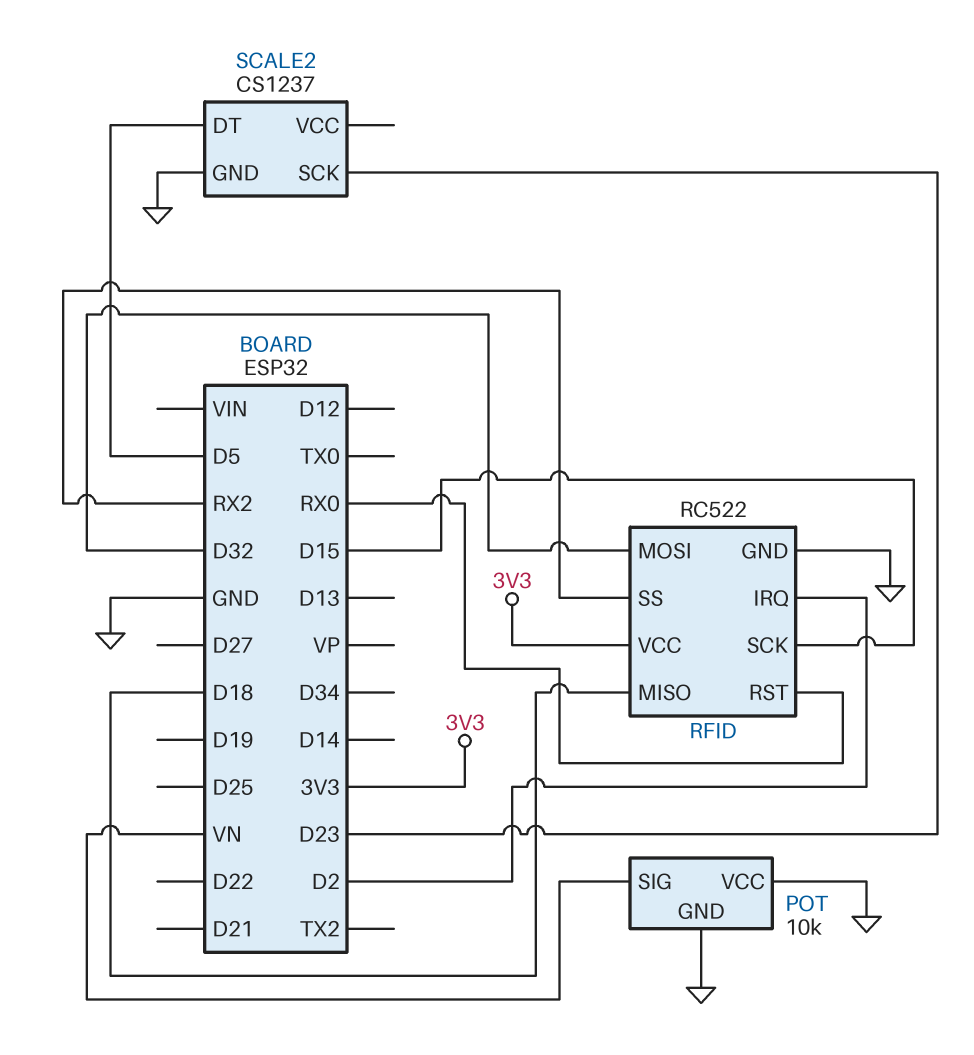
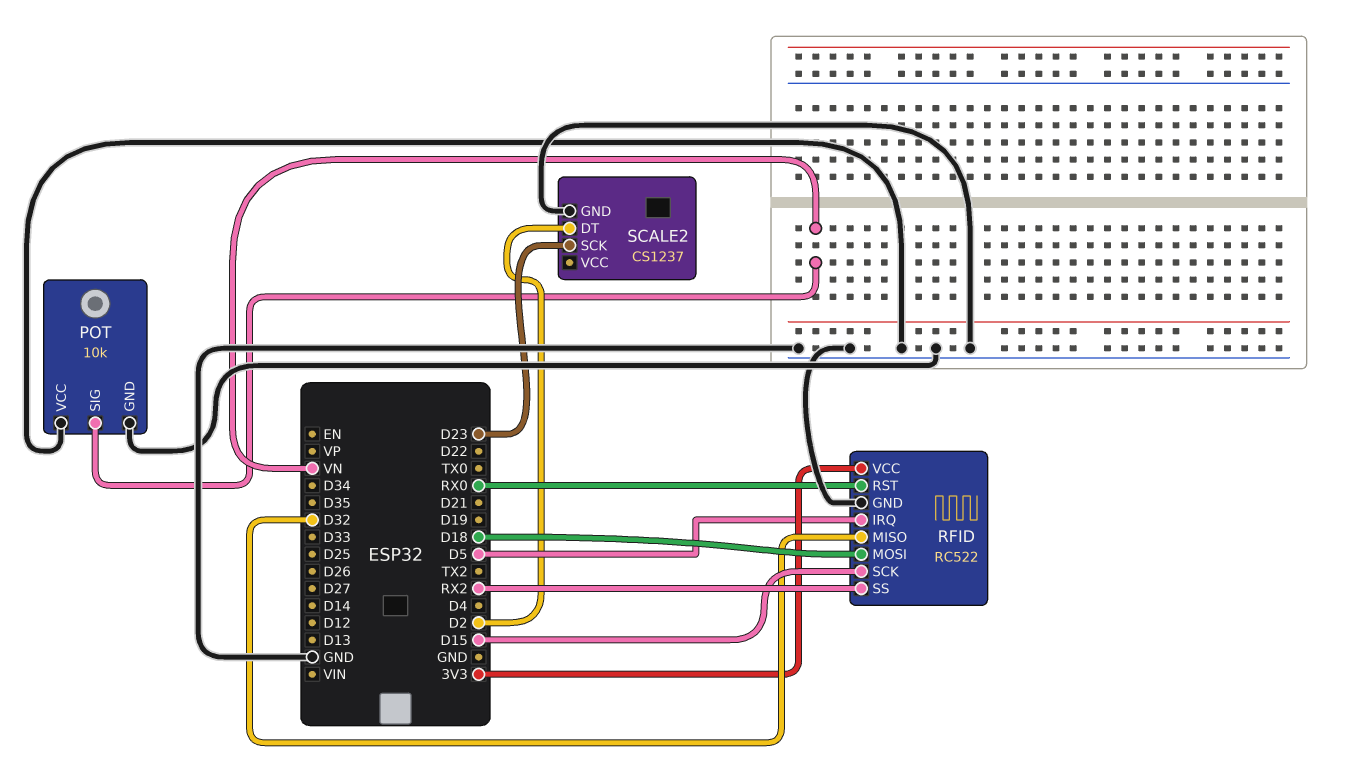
RFID pin IRQ: D2 -> D5
RFID pin MISO: D18 -> D32
RFID pin MOSI: D32 -> D18
SCALE2 pin DT: D5 -> D2

